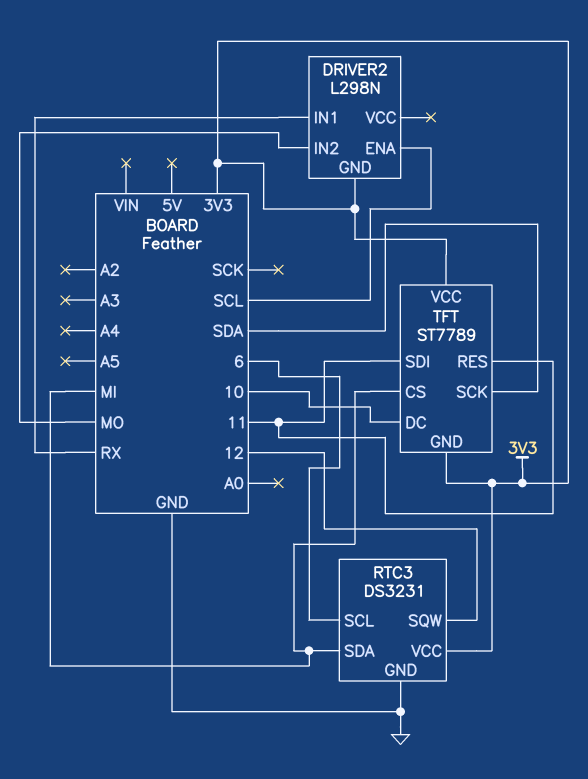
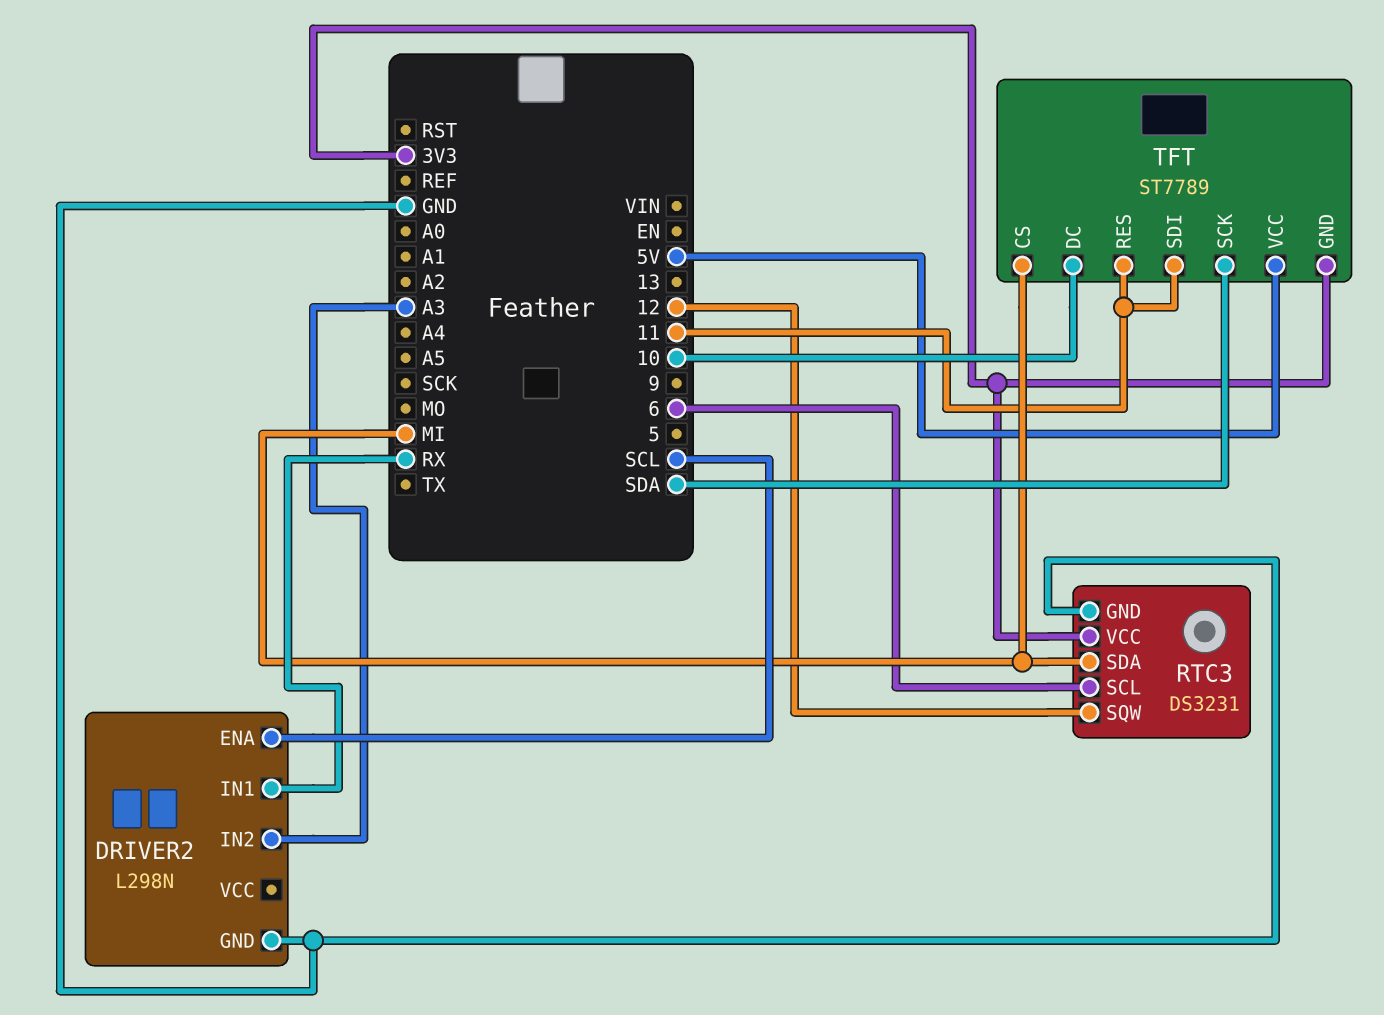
DRIVER2 pin GND: 3V3 -> GND
DRIVER2 pin IN2: MO -> A3
TFT pin VCC: 3V3 -> 5V

